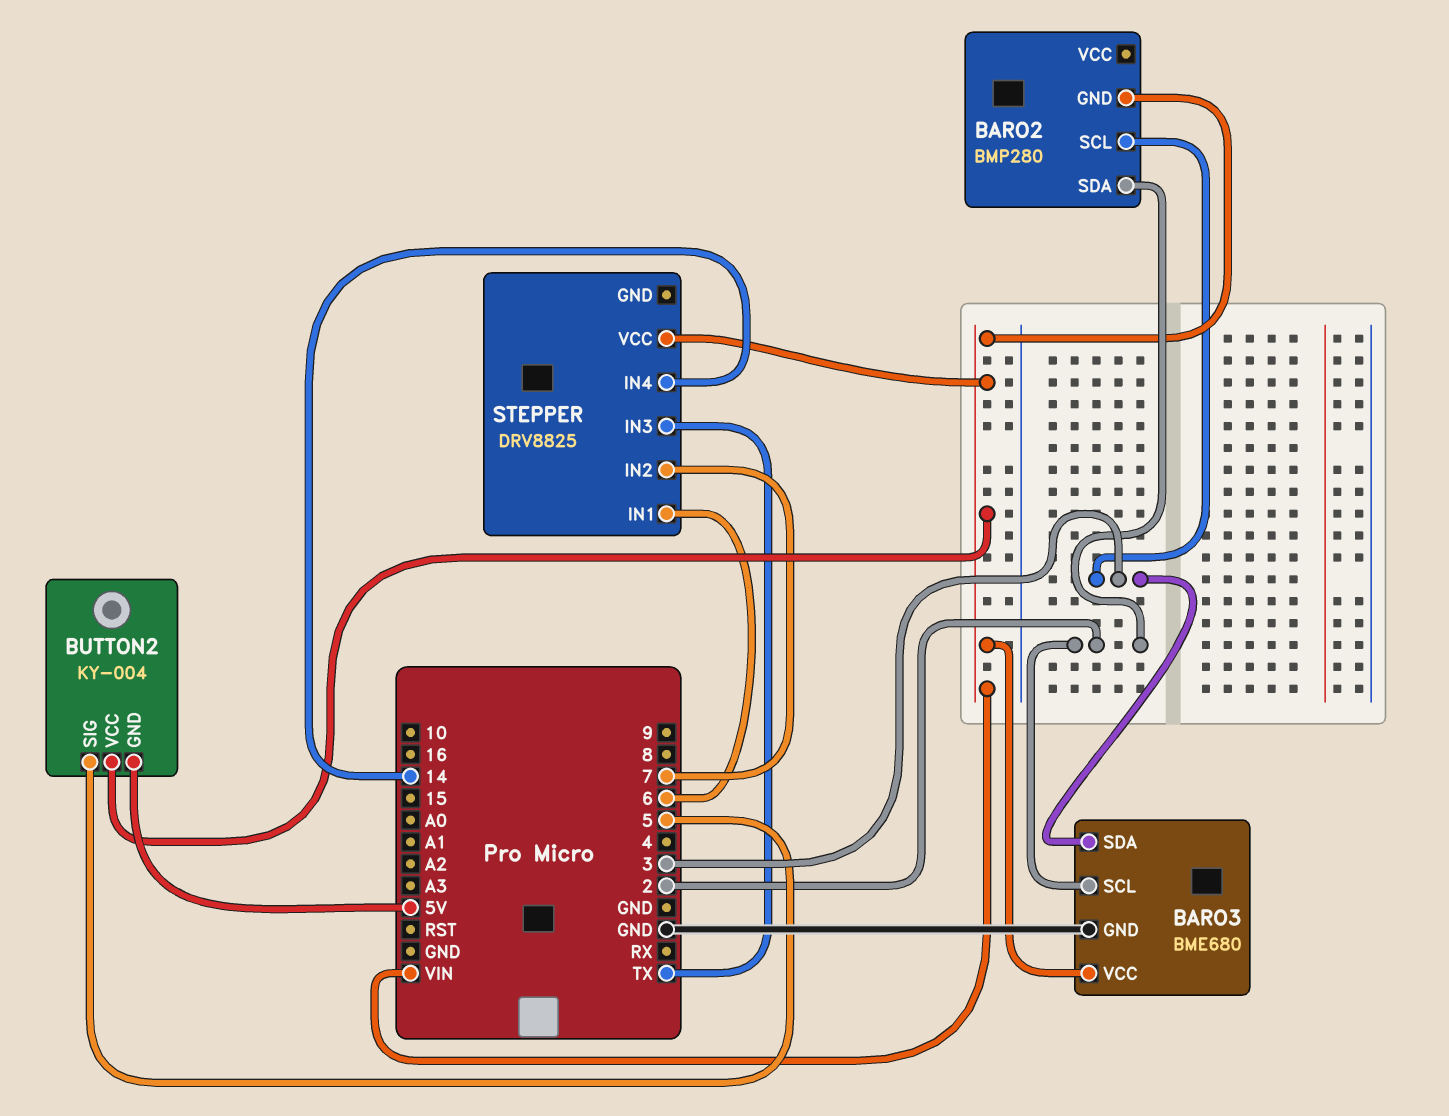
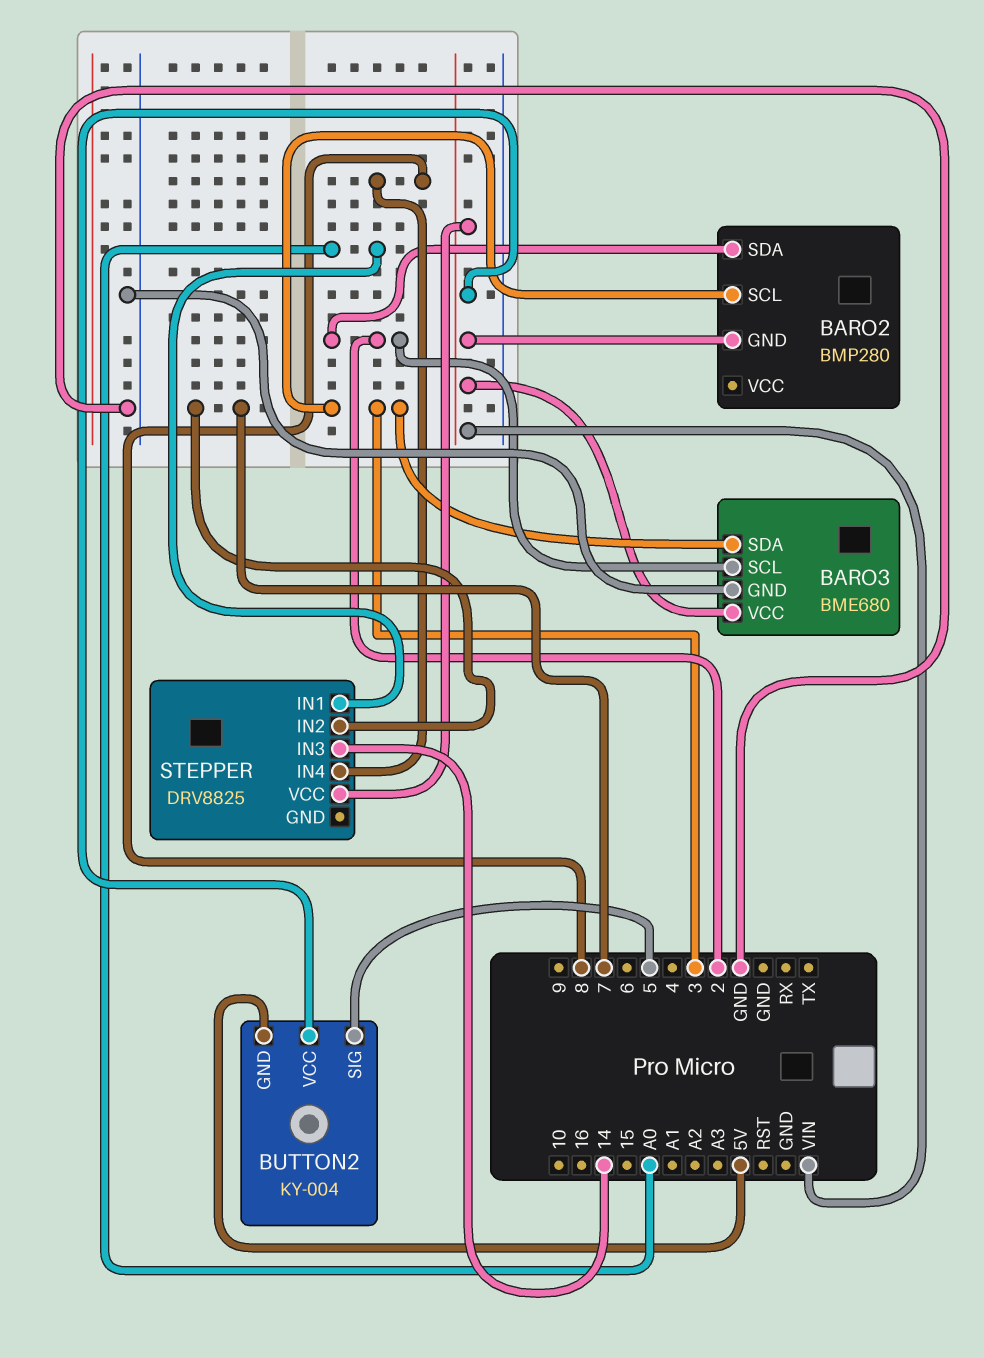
STEPPER pin IN1: 6 -> A0
STEPPER pin IN3: TX -> 14
STEPPER pin IN4: 14 -> 8

